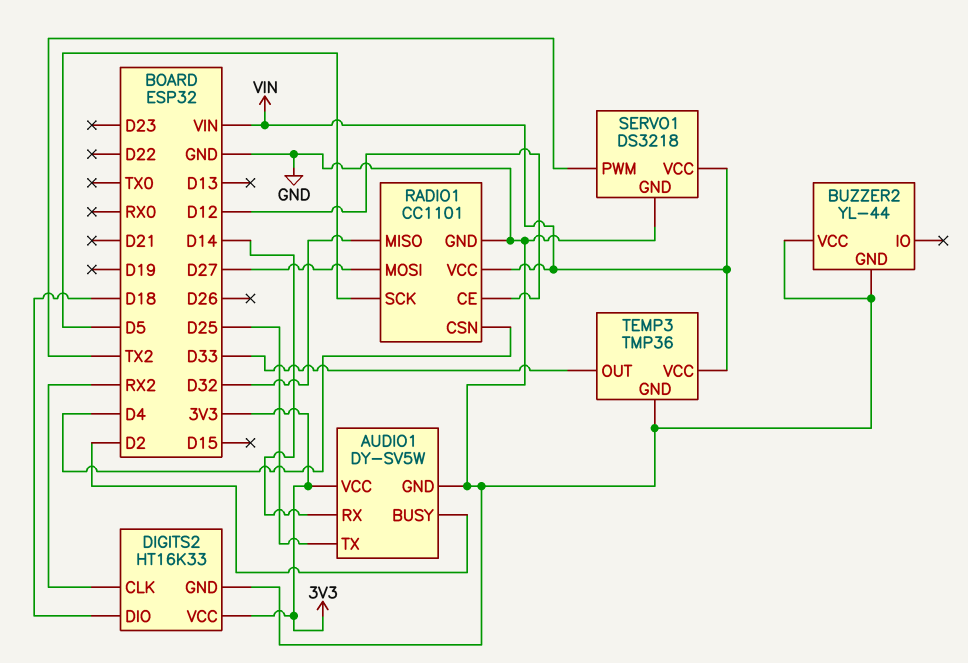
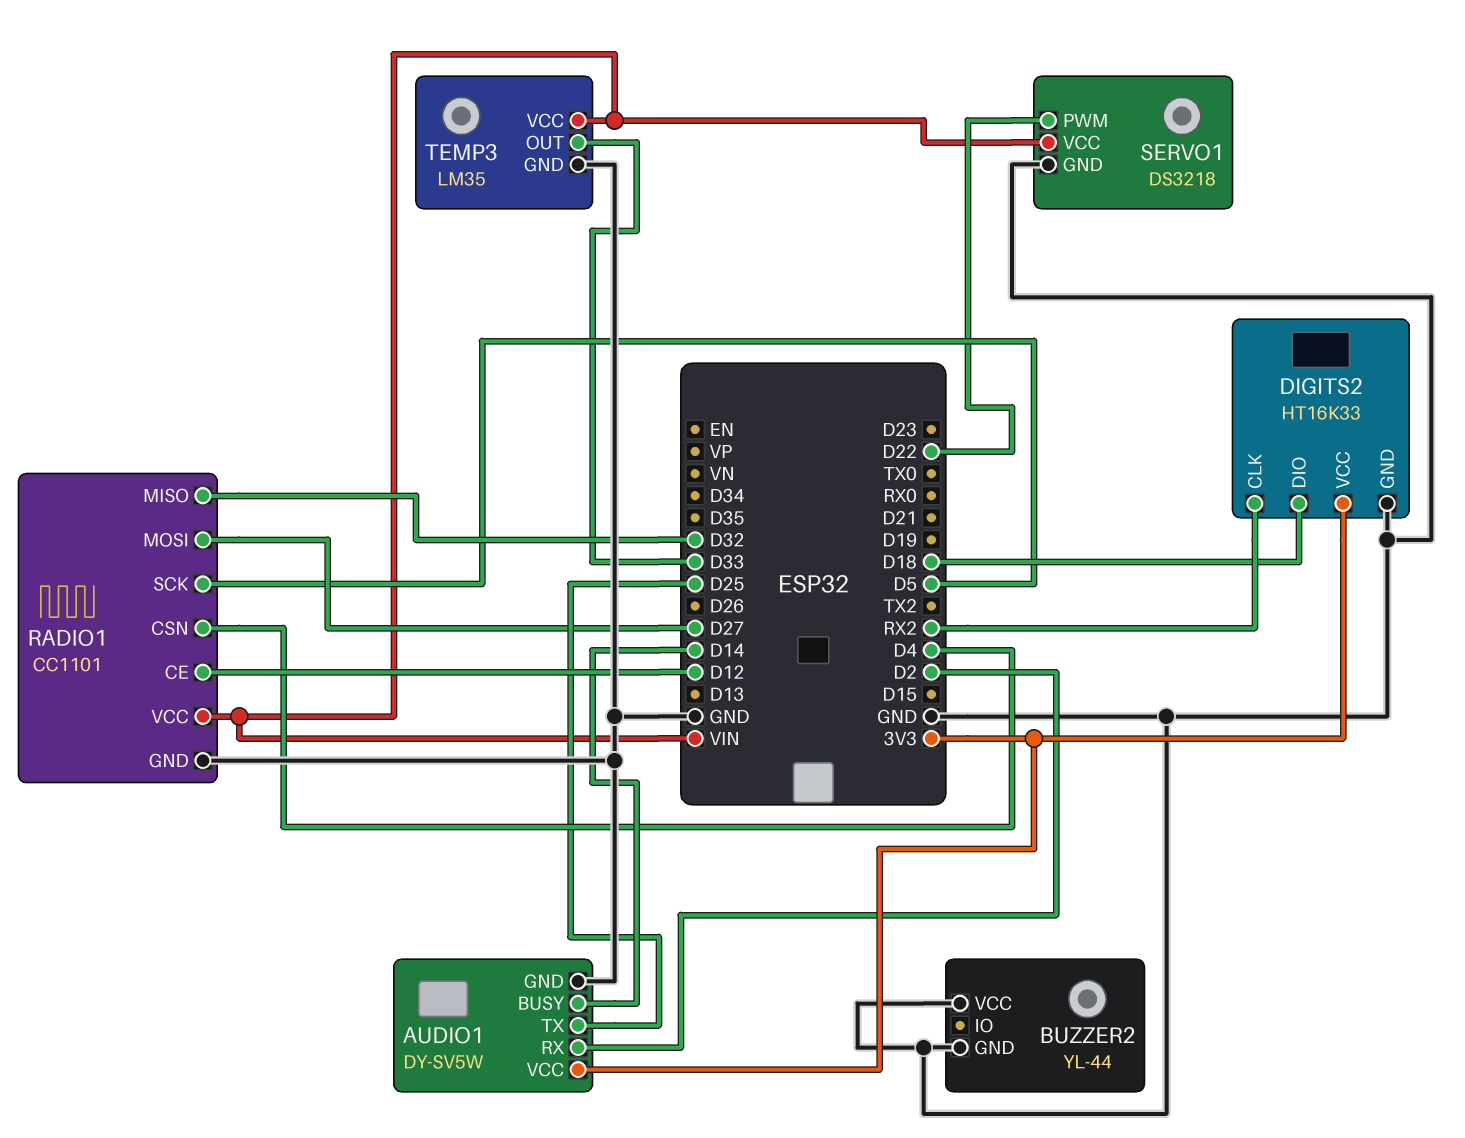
AUDIO1 pin BUSY: D2 -> D14
AUDIO1 pin RX: D14 -> D2
SERVO1 pin PWM: TX2 -> D22
TEMP3: TMP36 -> LM35

